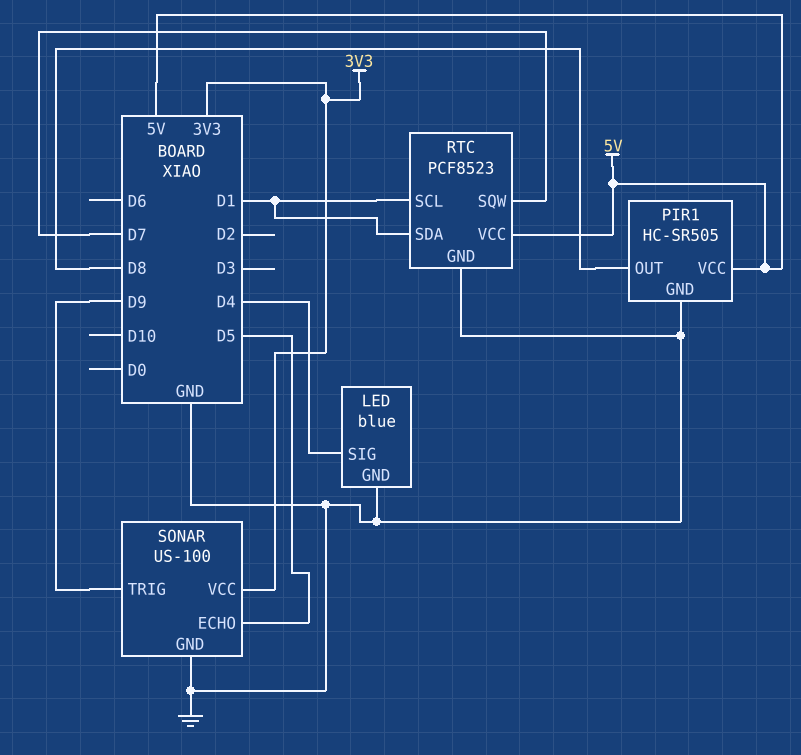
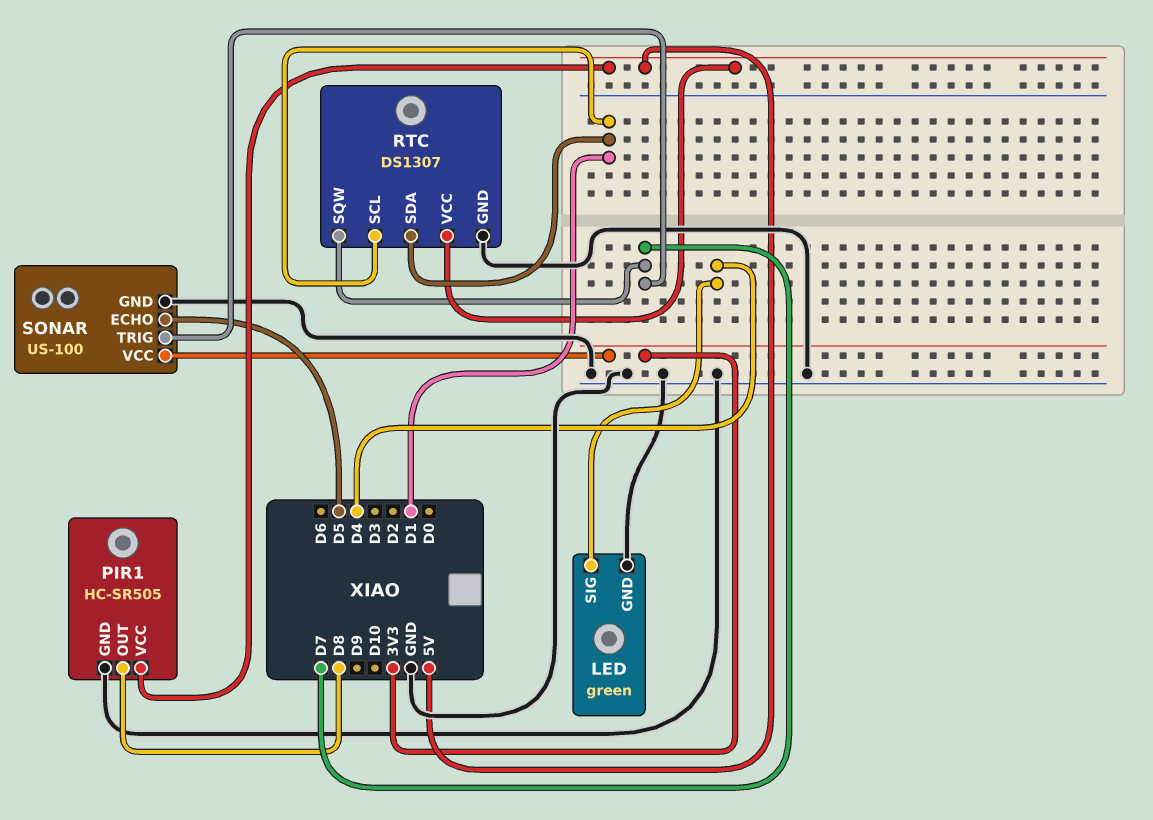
LED: blue -> green
RTC: PCF8523 -> DS1307
SONAR pin TRIG: D9 -> D7

